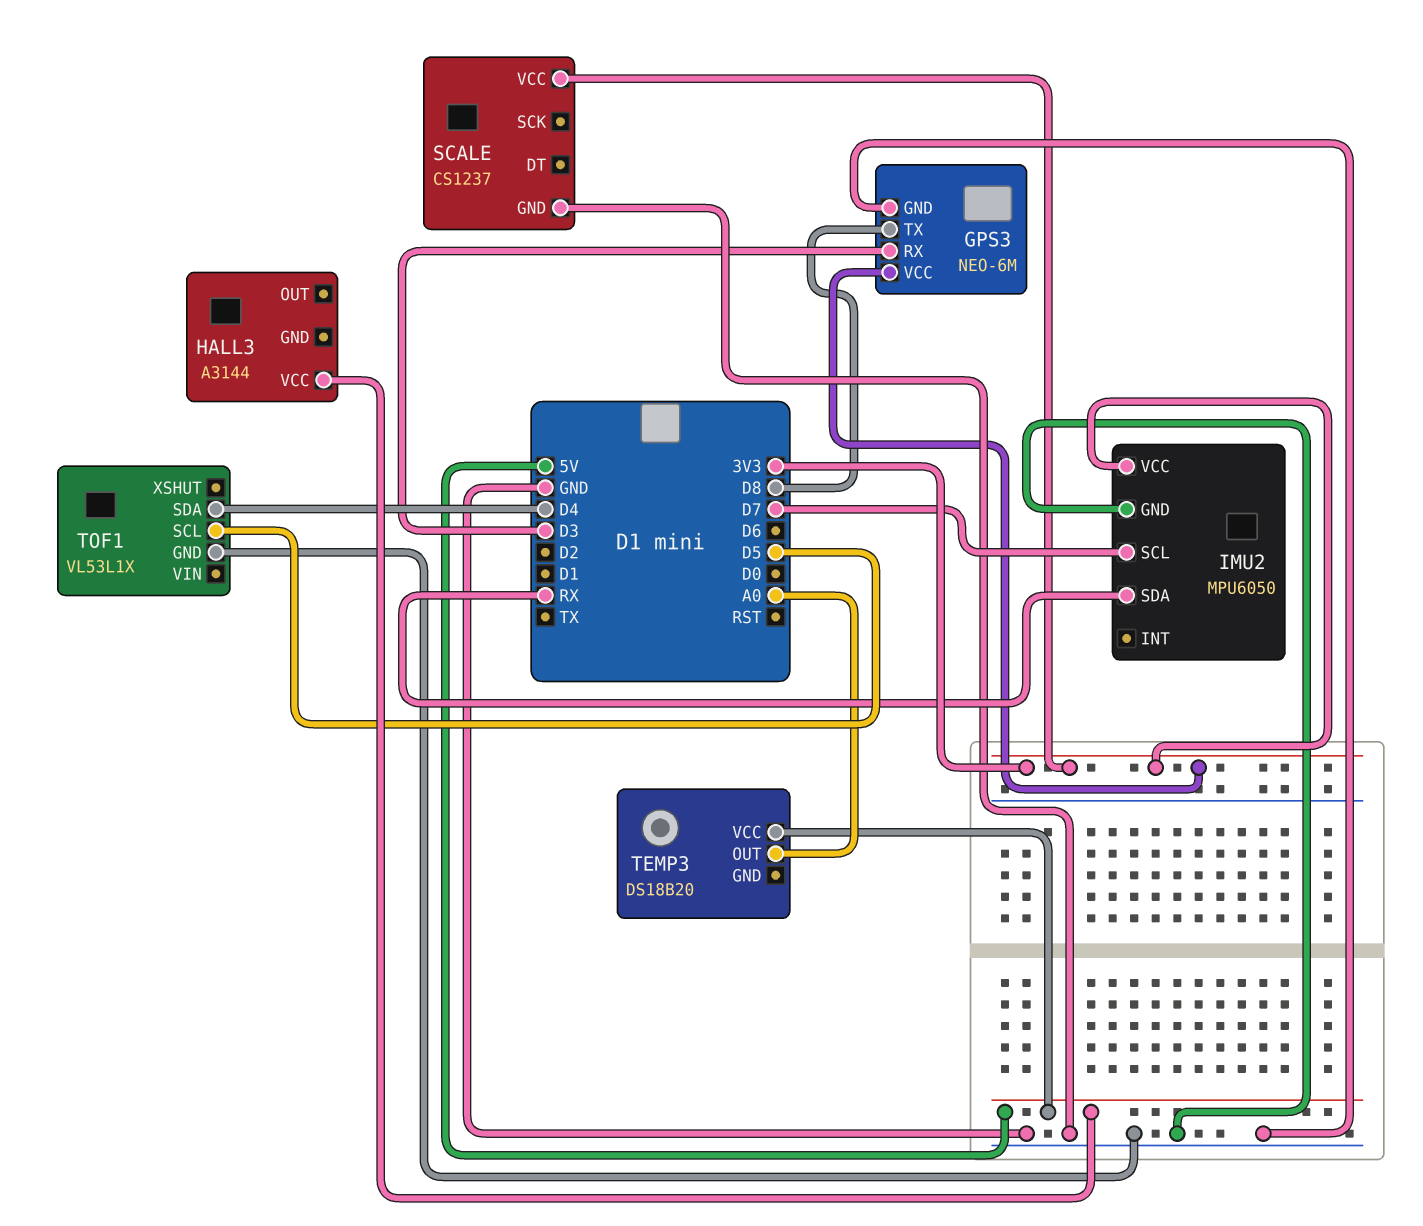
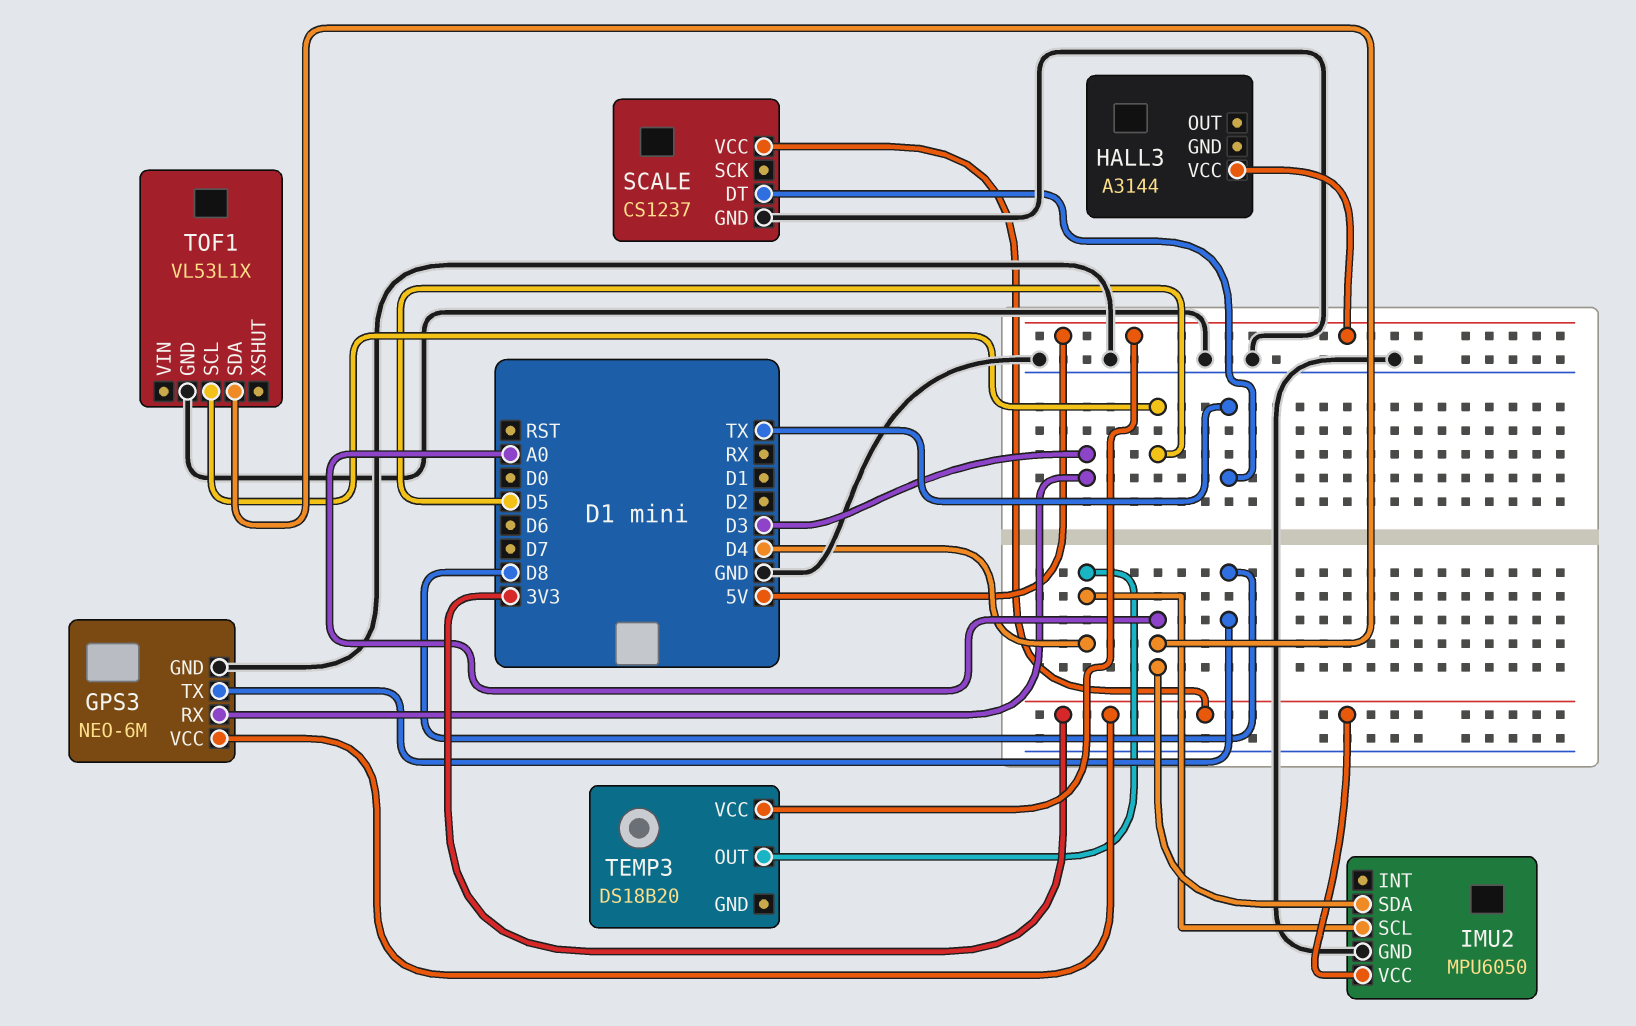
IMU2 pin SCL: D7 -> D4
IMU2 pin SDA: RX -> A0
SCALE pin DT: none -> TX
TEMP3 pin OUT: A0 -> D4
TOF1 pin SDA: D4 -> A0

